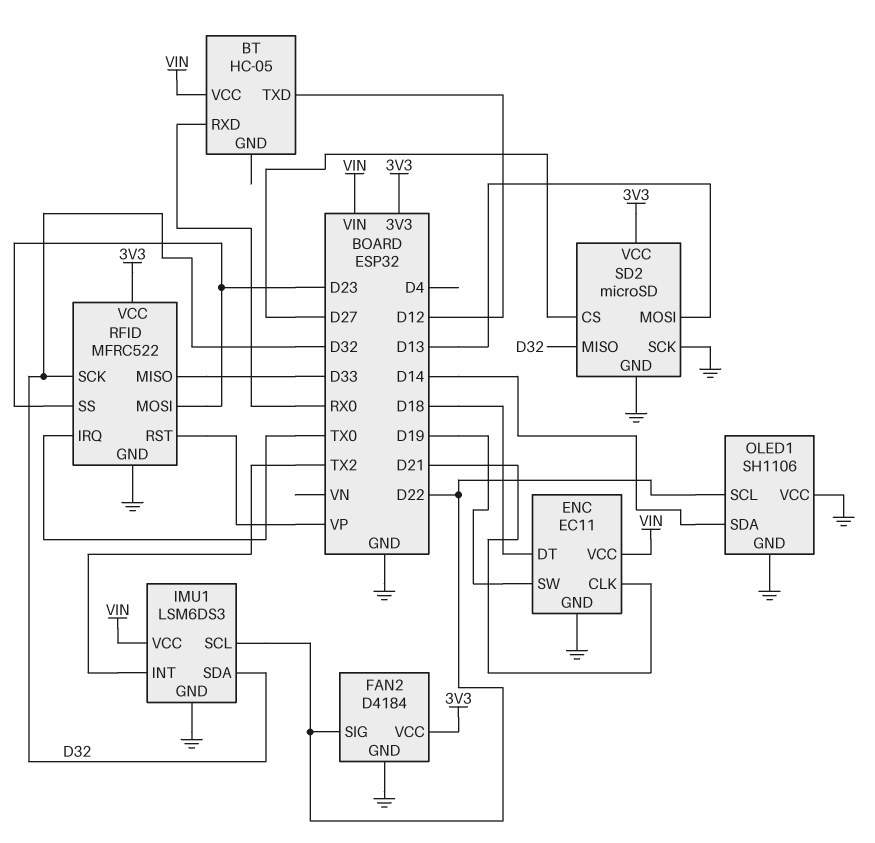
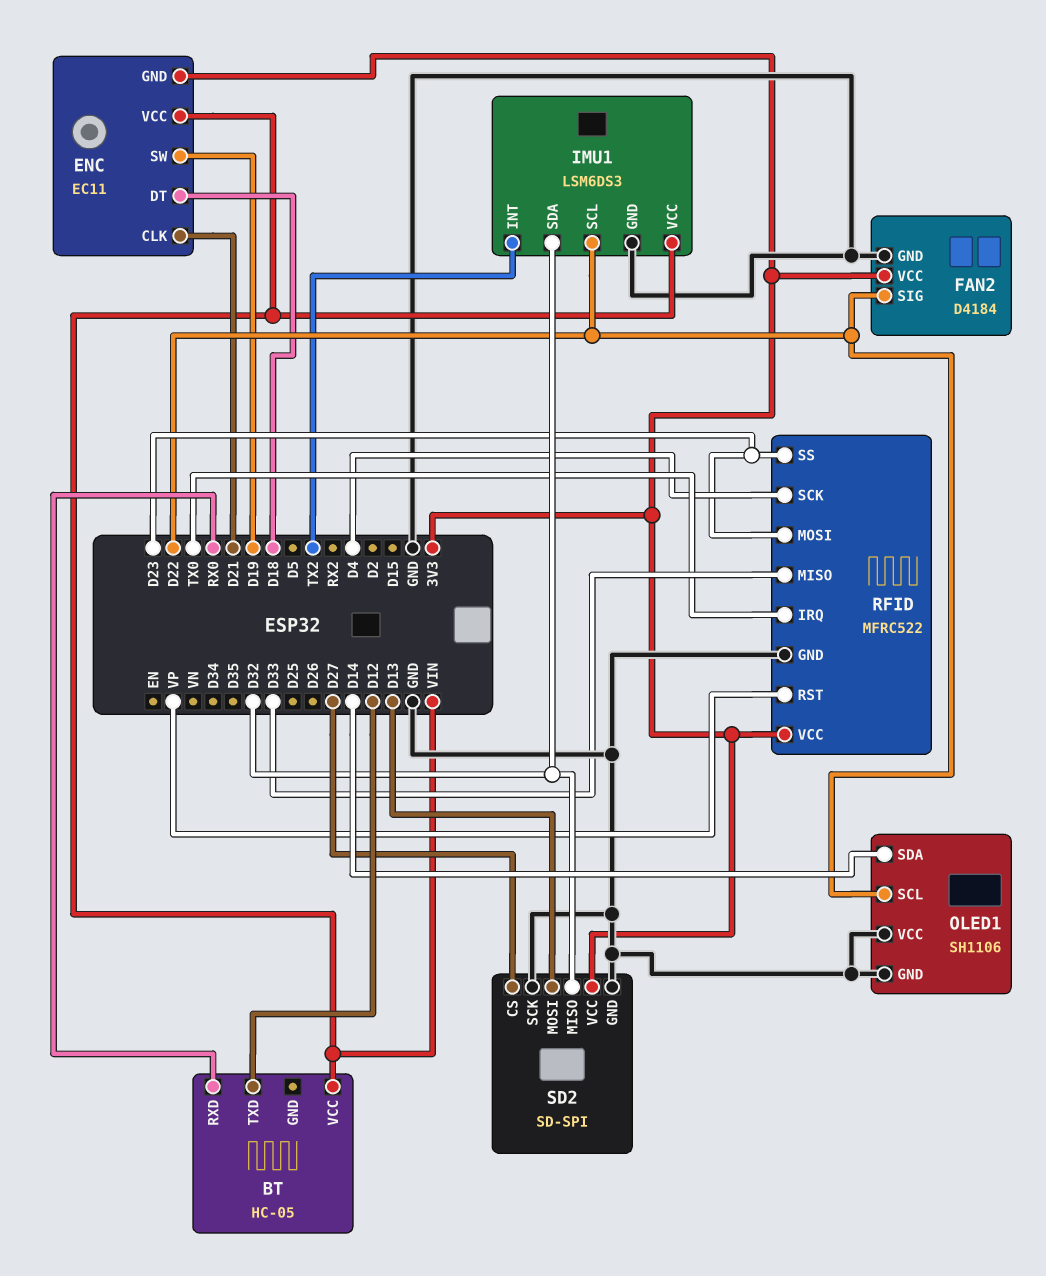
ENC pin GND: GND -> 3V3
RFID pin SCK: D32 -> D4
SD2: microSD -> SD-SPI

